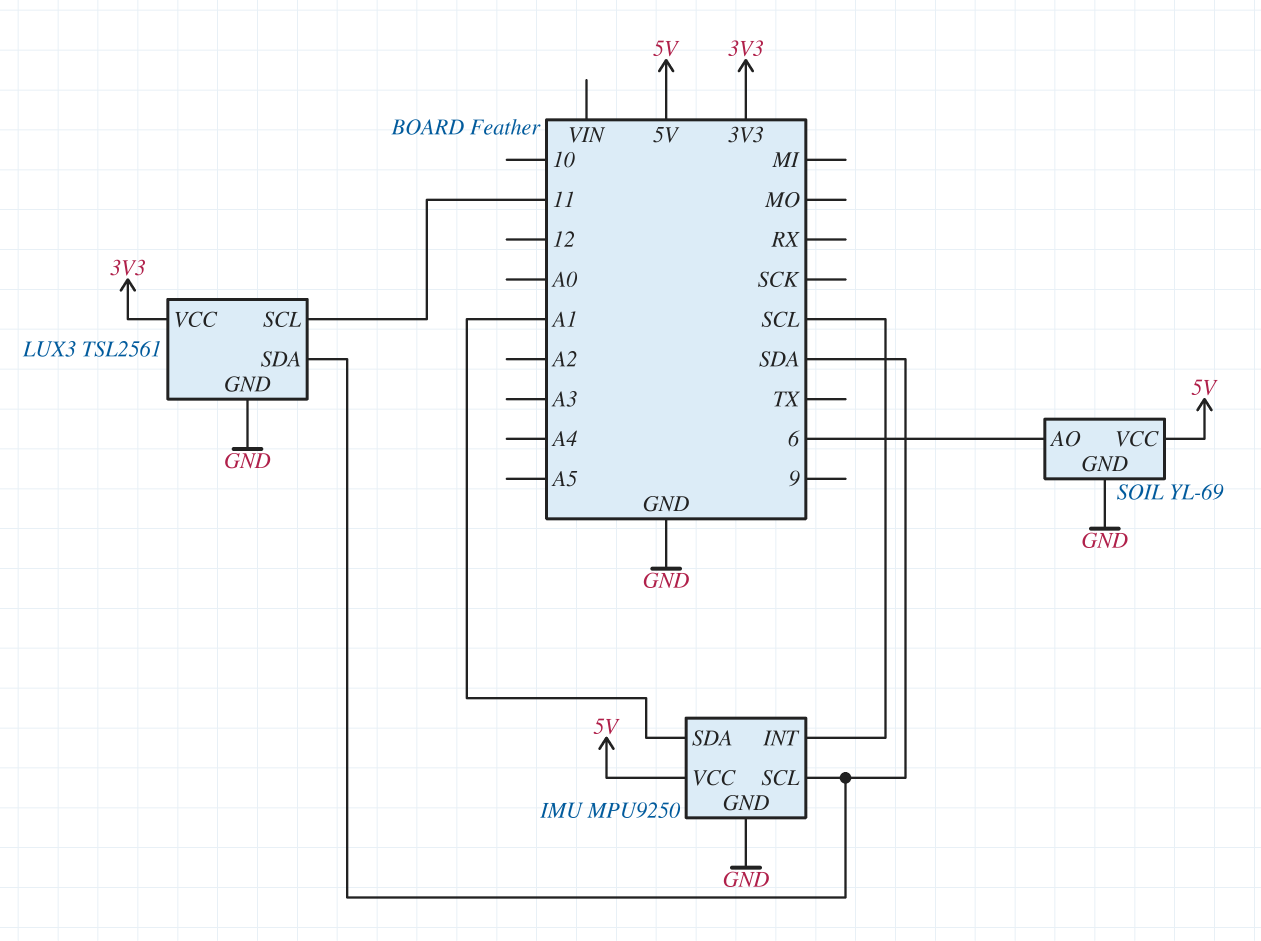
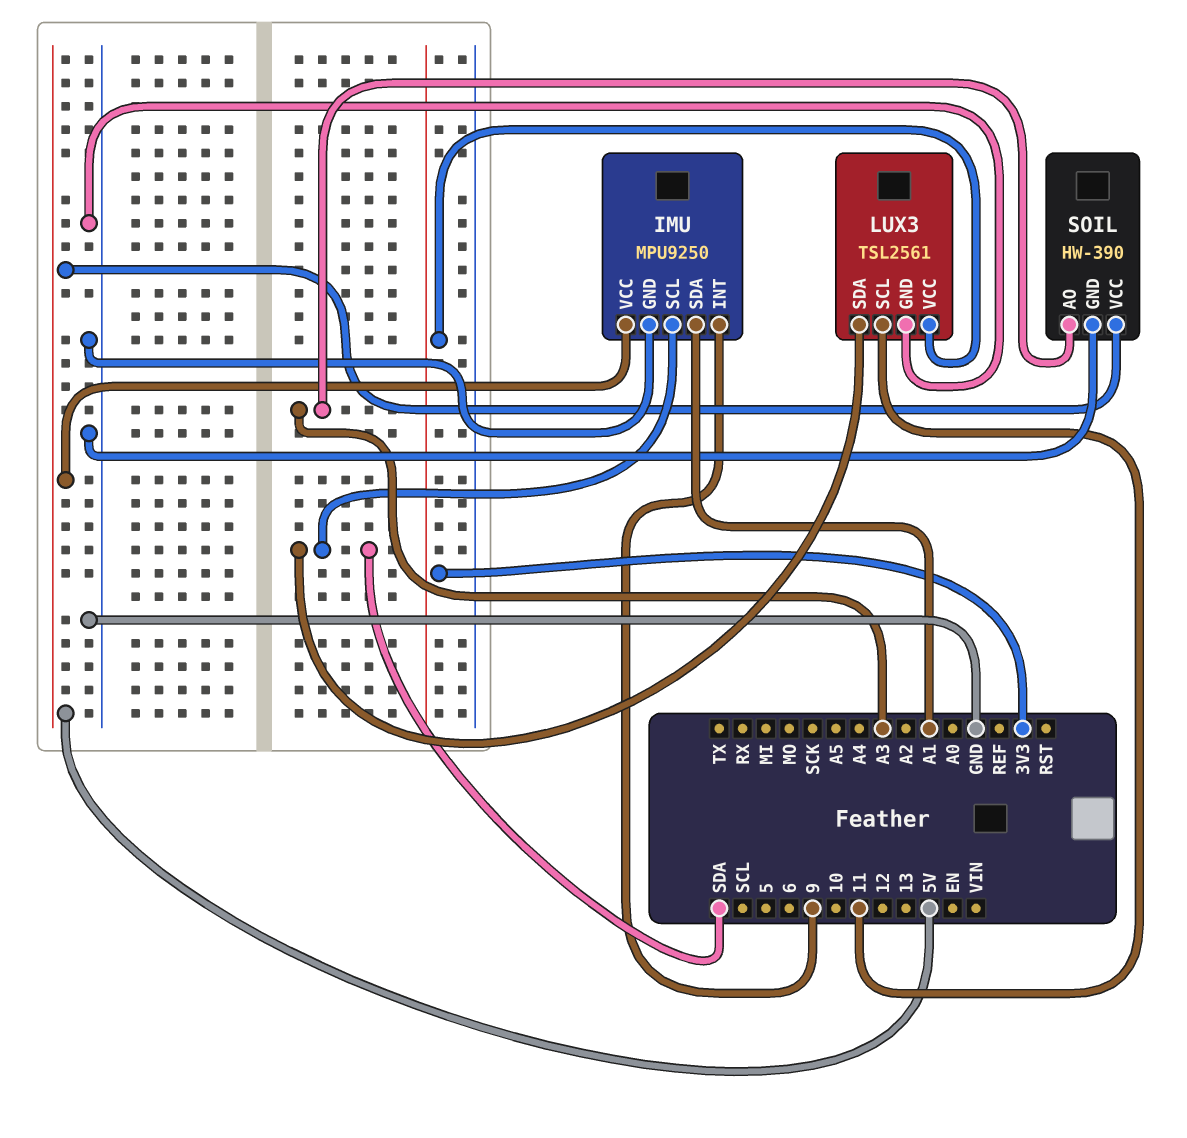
IMU pin INT: SCL -> 9
SOIL: YL-69 -> HW-390
SOIL pin AO: 6 -> A3

